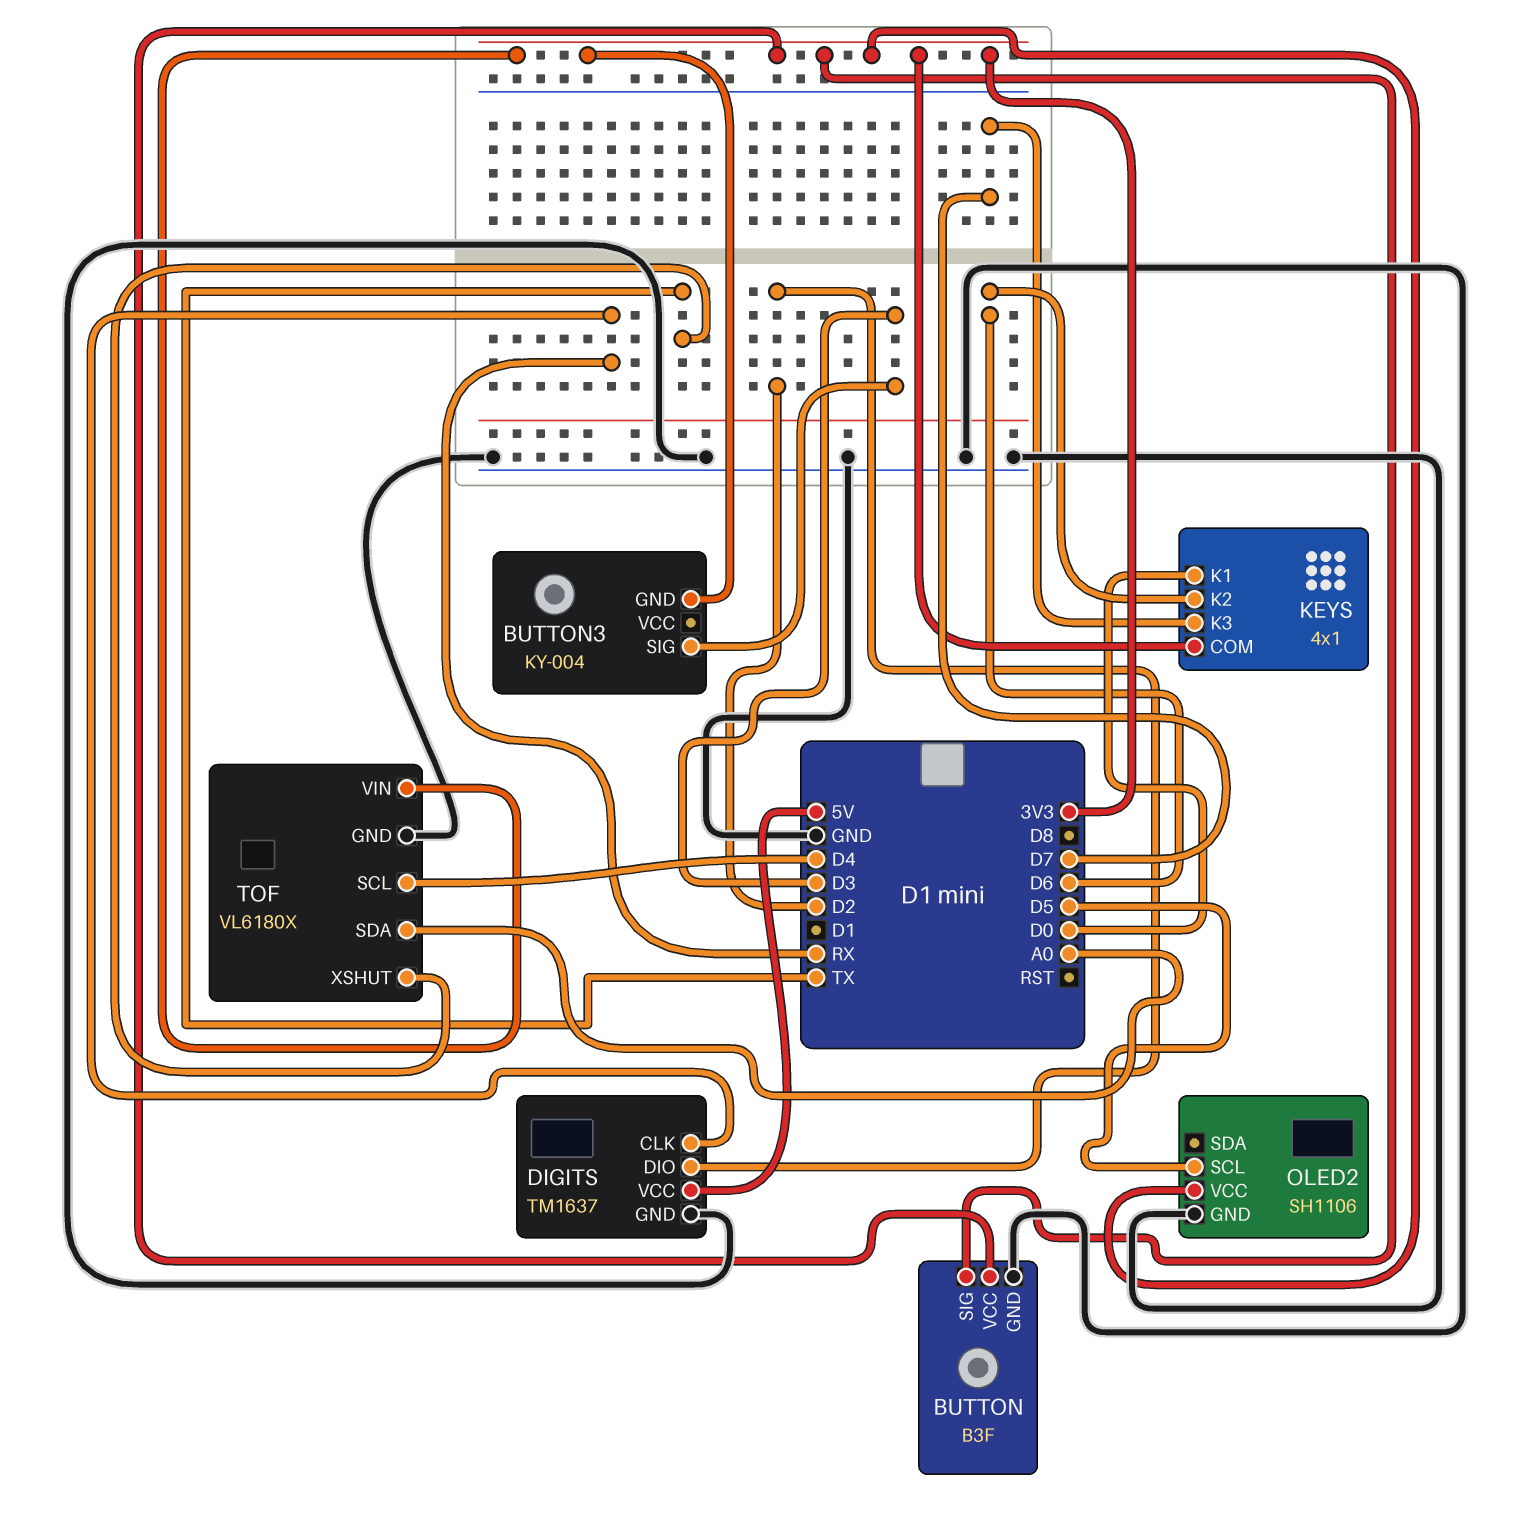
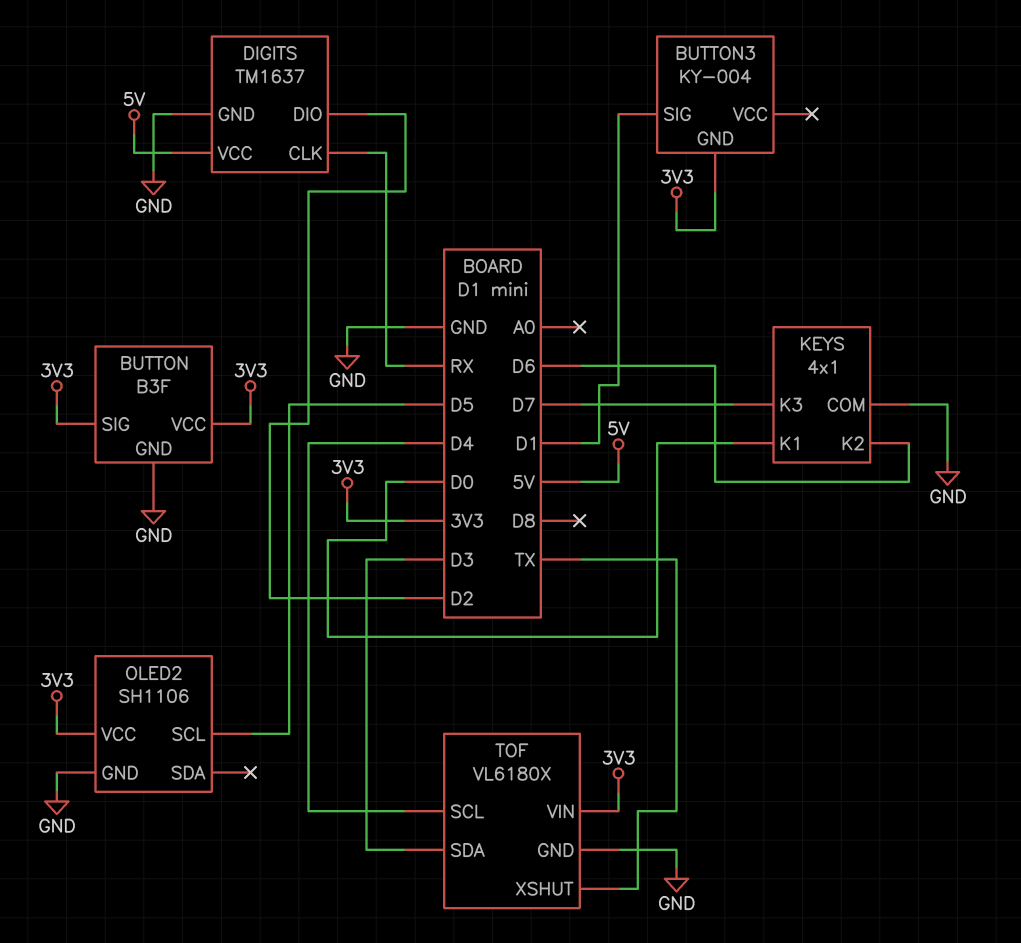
BUTTON3 pin SIG: D3 -> D1
KEYS pin COM: 3V3 -> GND
TOF pin SDA: A0 -> D3

